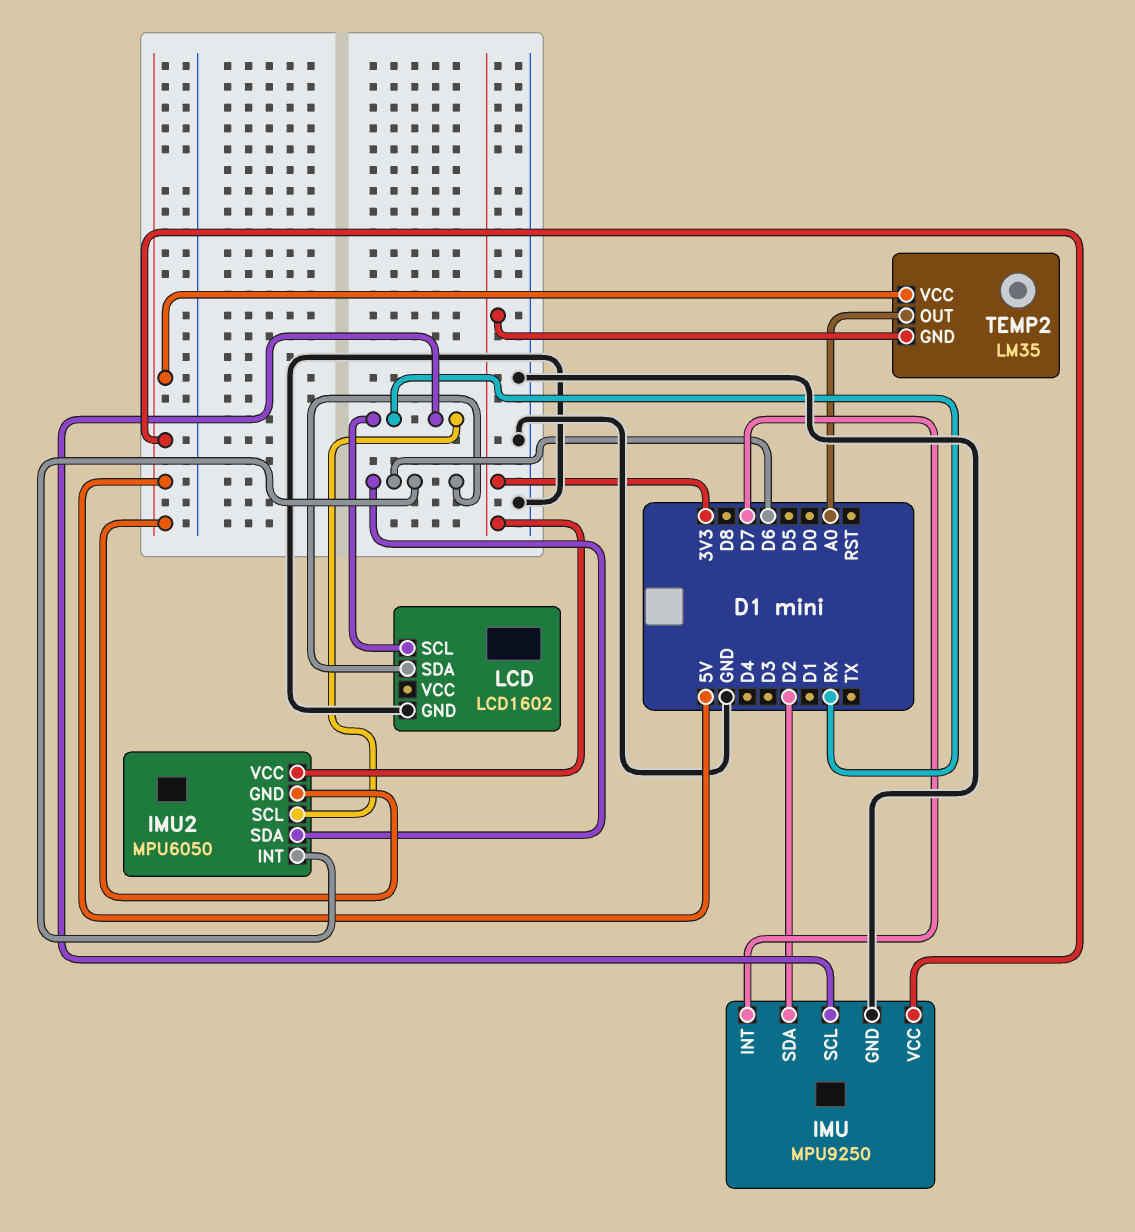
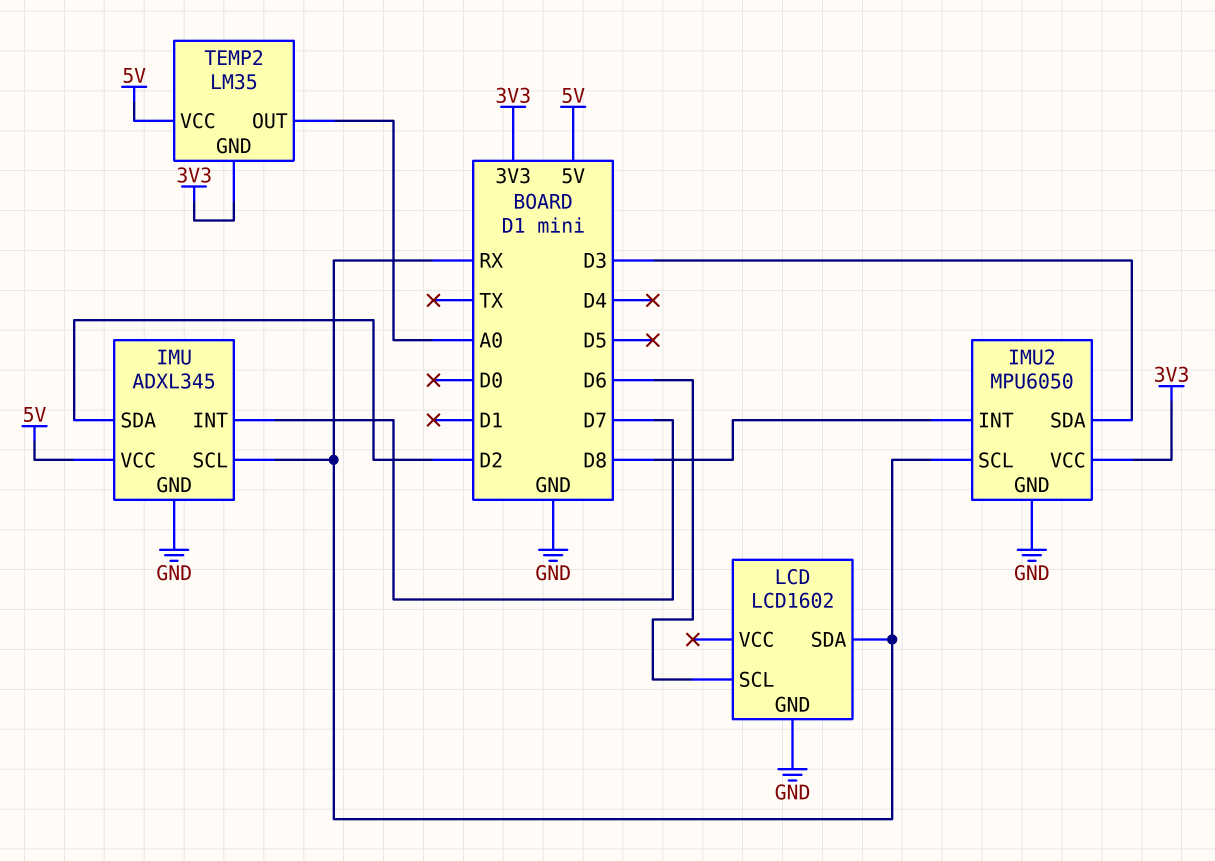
IMU: MPU9250 -> ADXL345
IMU2 pin GND: 5V -> GND
IMU2 pin INT: D6 -> D8
IMU2 pin SDA: D6 -> D3
LCD pin SCL: RX -> D6
LCD pin SDA: D6 -> RX

